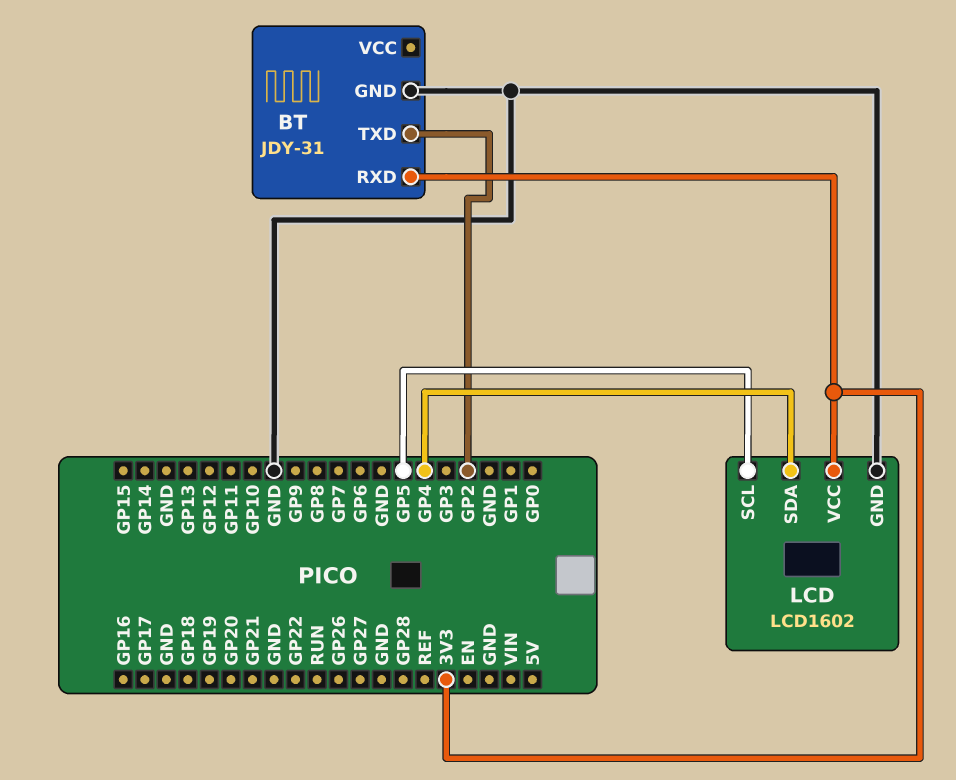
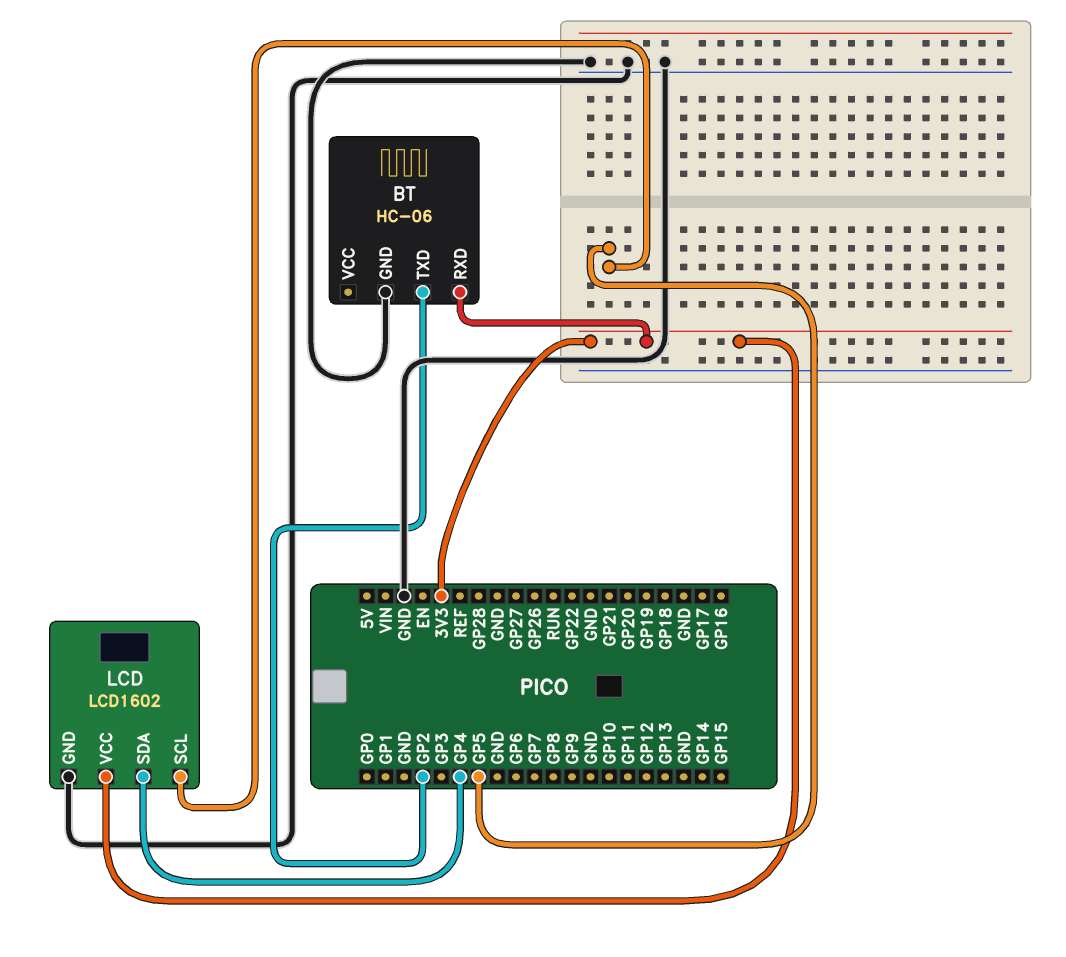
BT: JDY-31 -> HC-06

